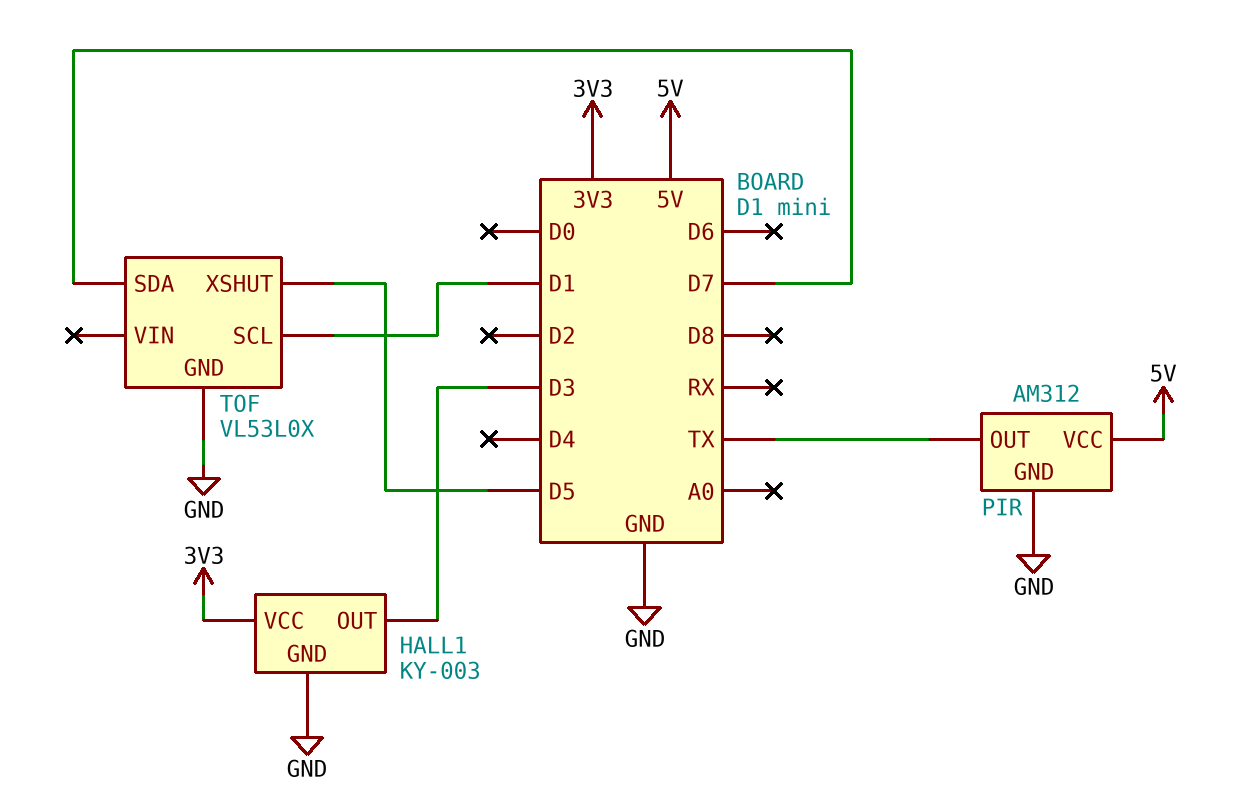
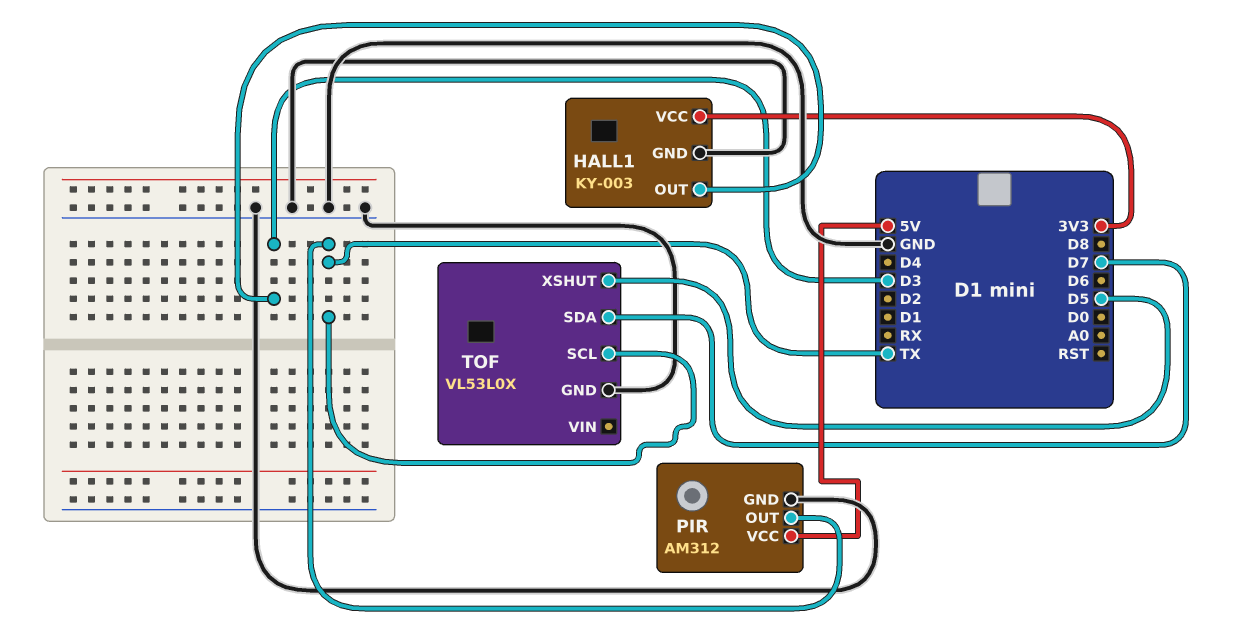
TOF pin SCL: D1 -> TX

